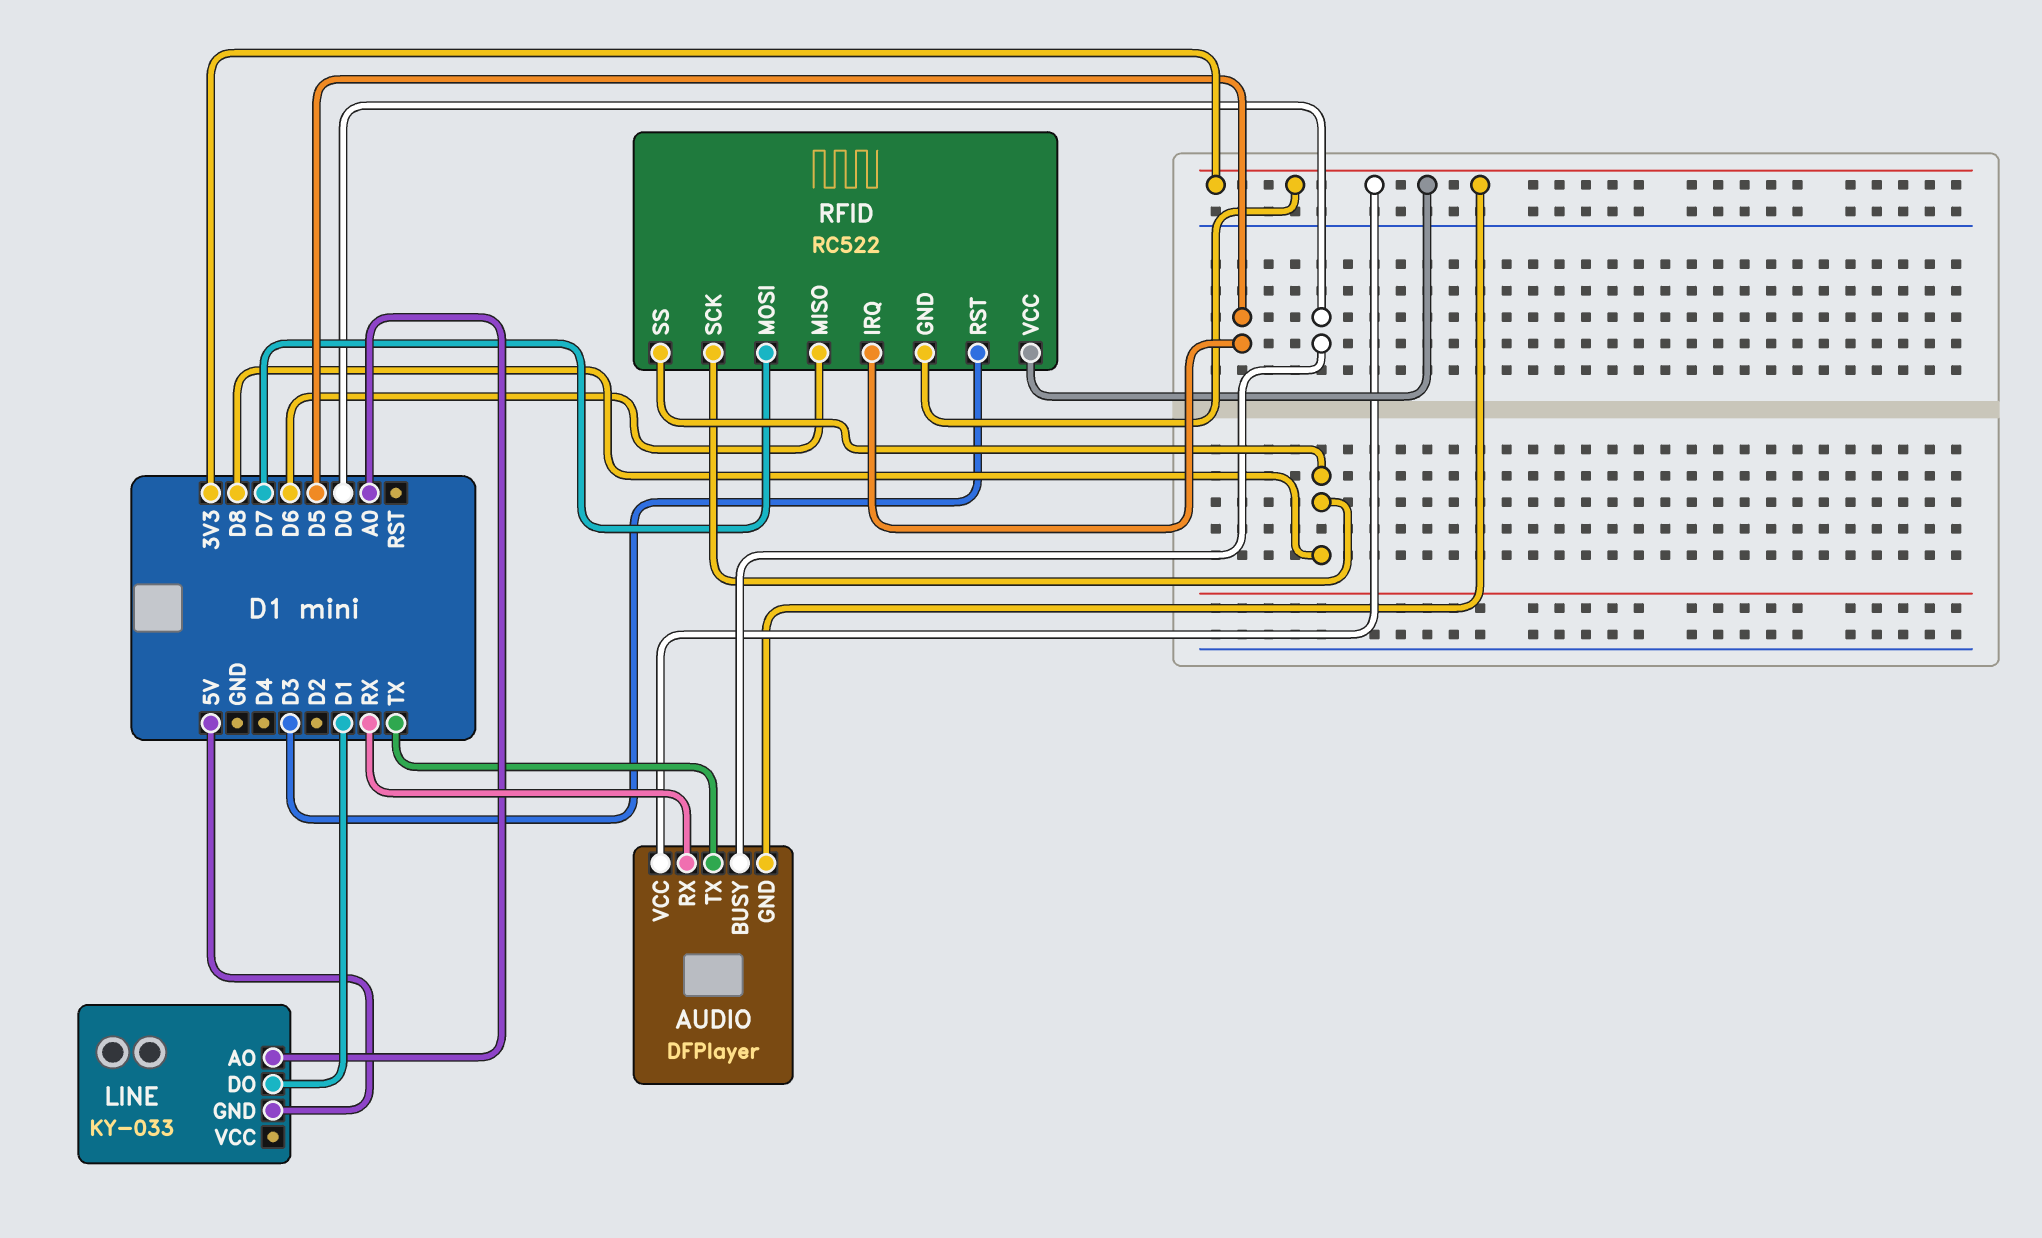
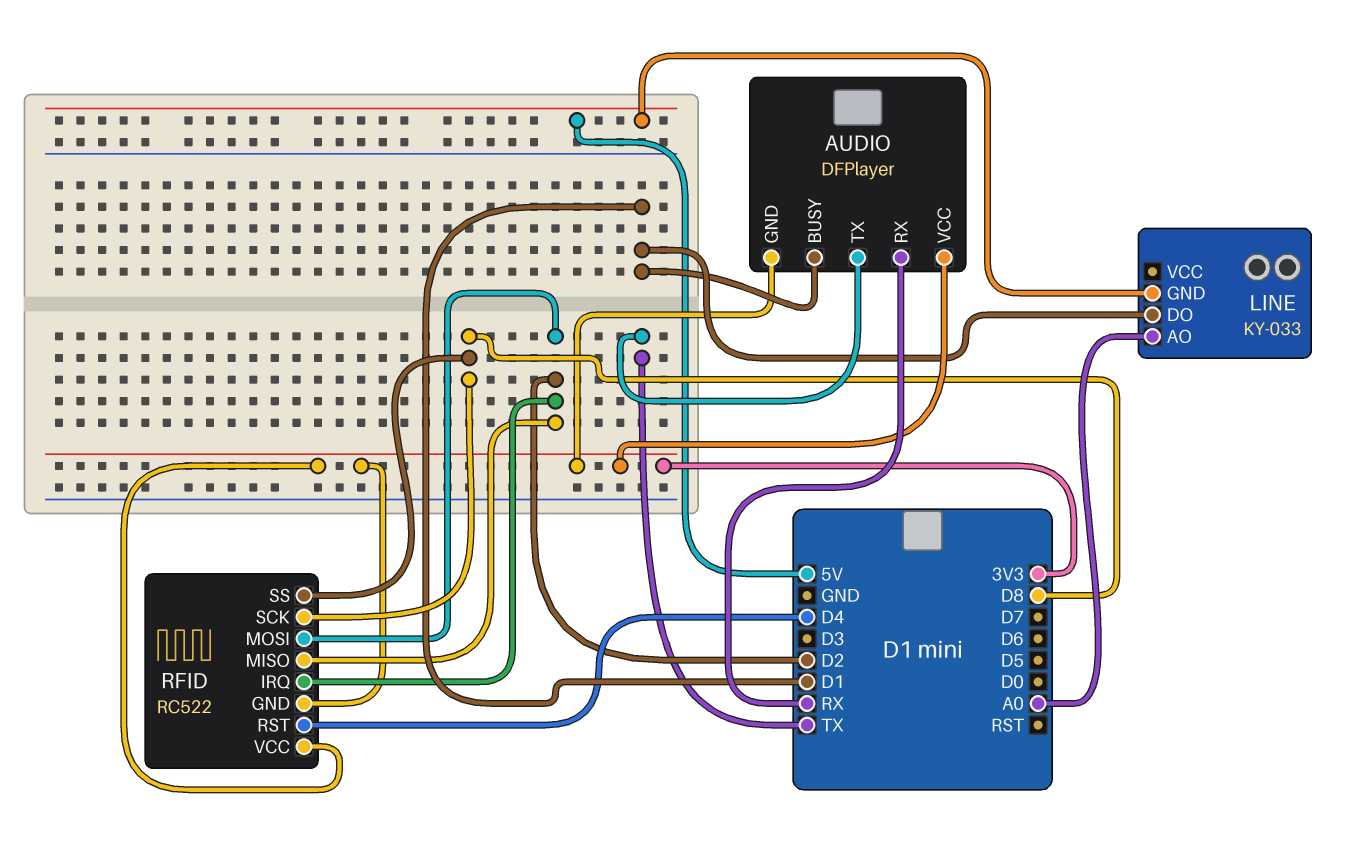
AUDIO pin BUSY: D0 -> D1
RFID pin IRQ: D5 -> D2
RFID pin MISO: D6 -> D2
RFID pin MOSI: D7 -> D2
RFID pin RST: D3 -> D4

